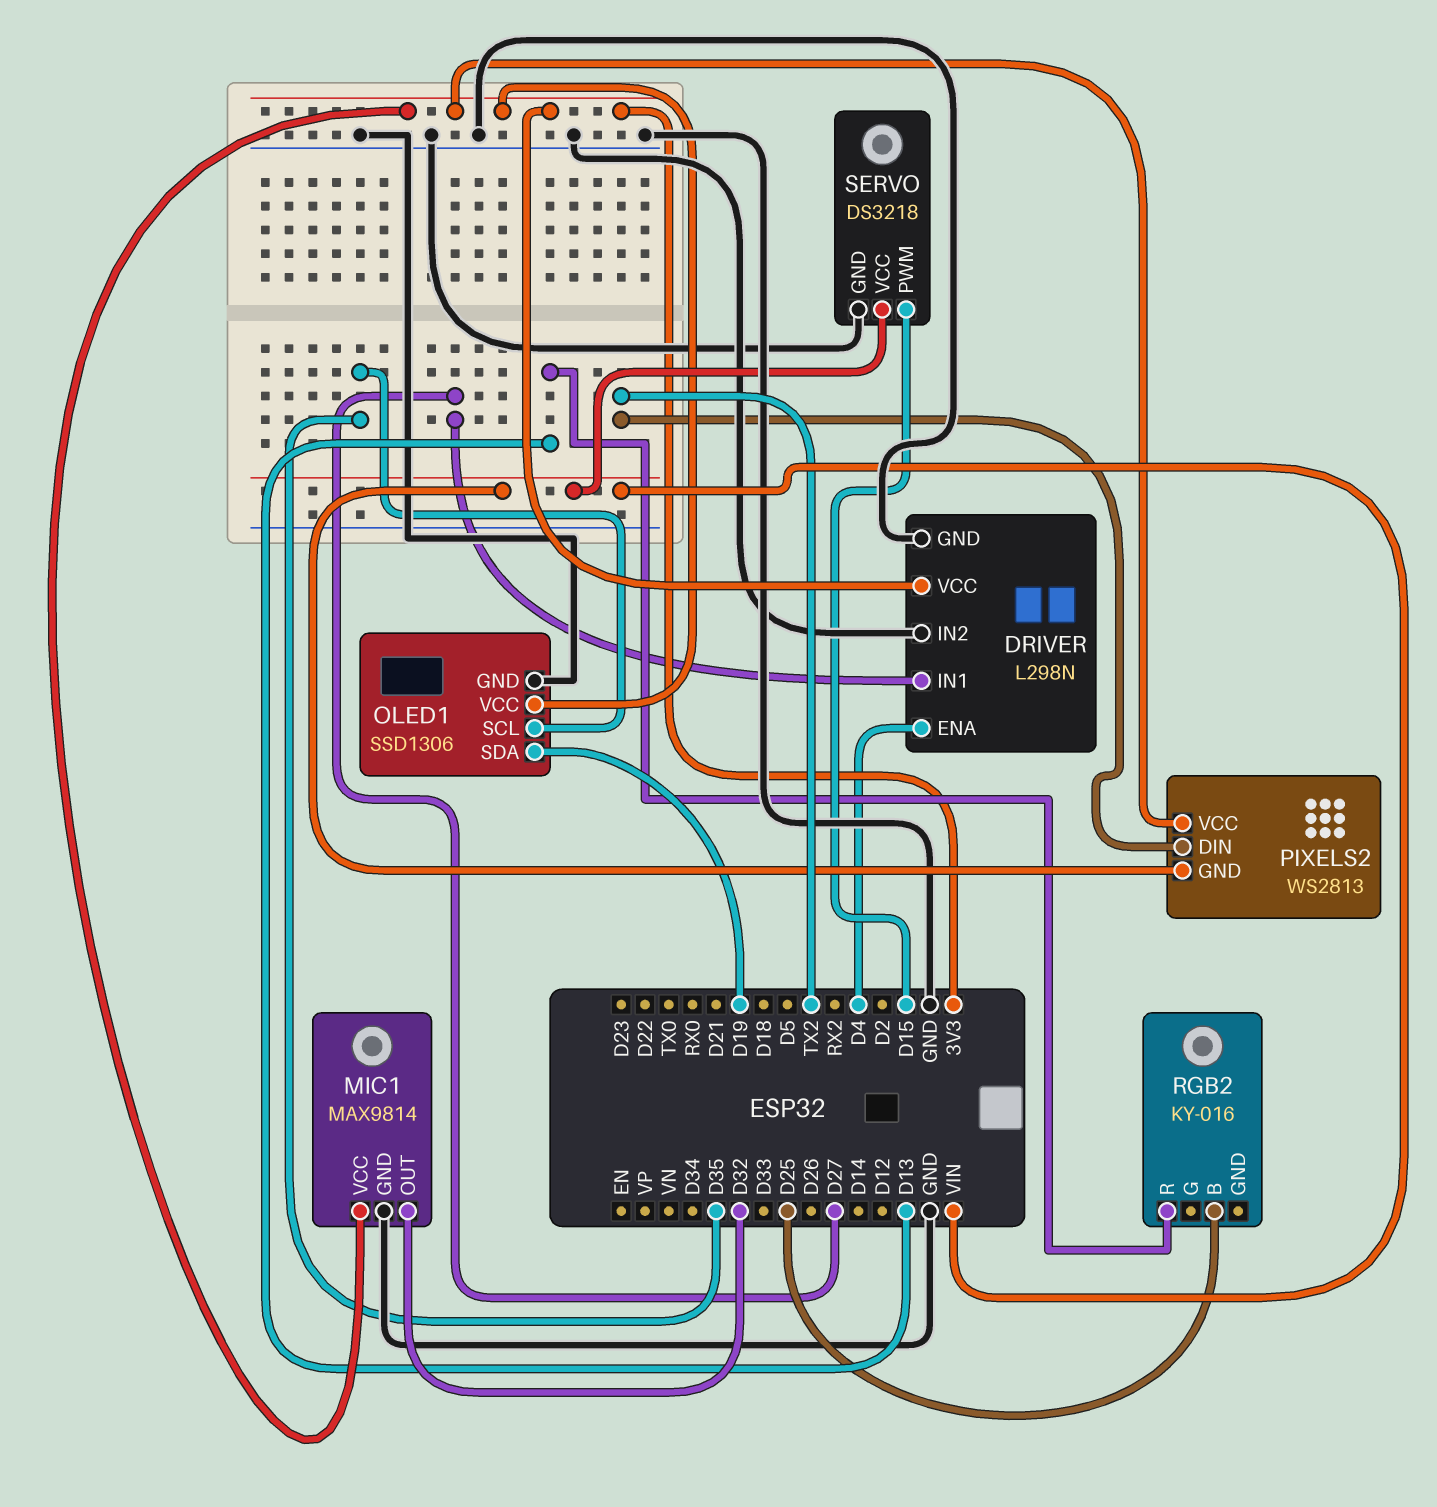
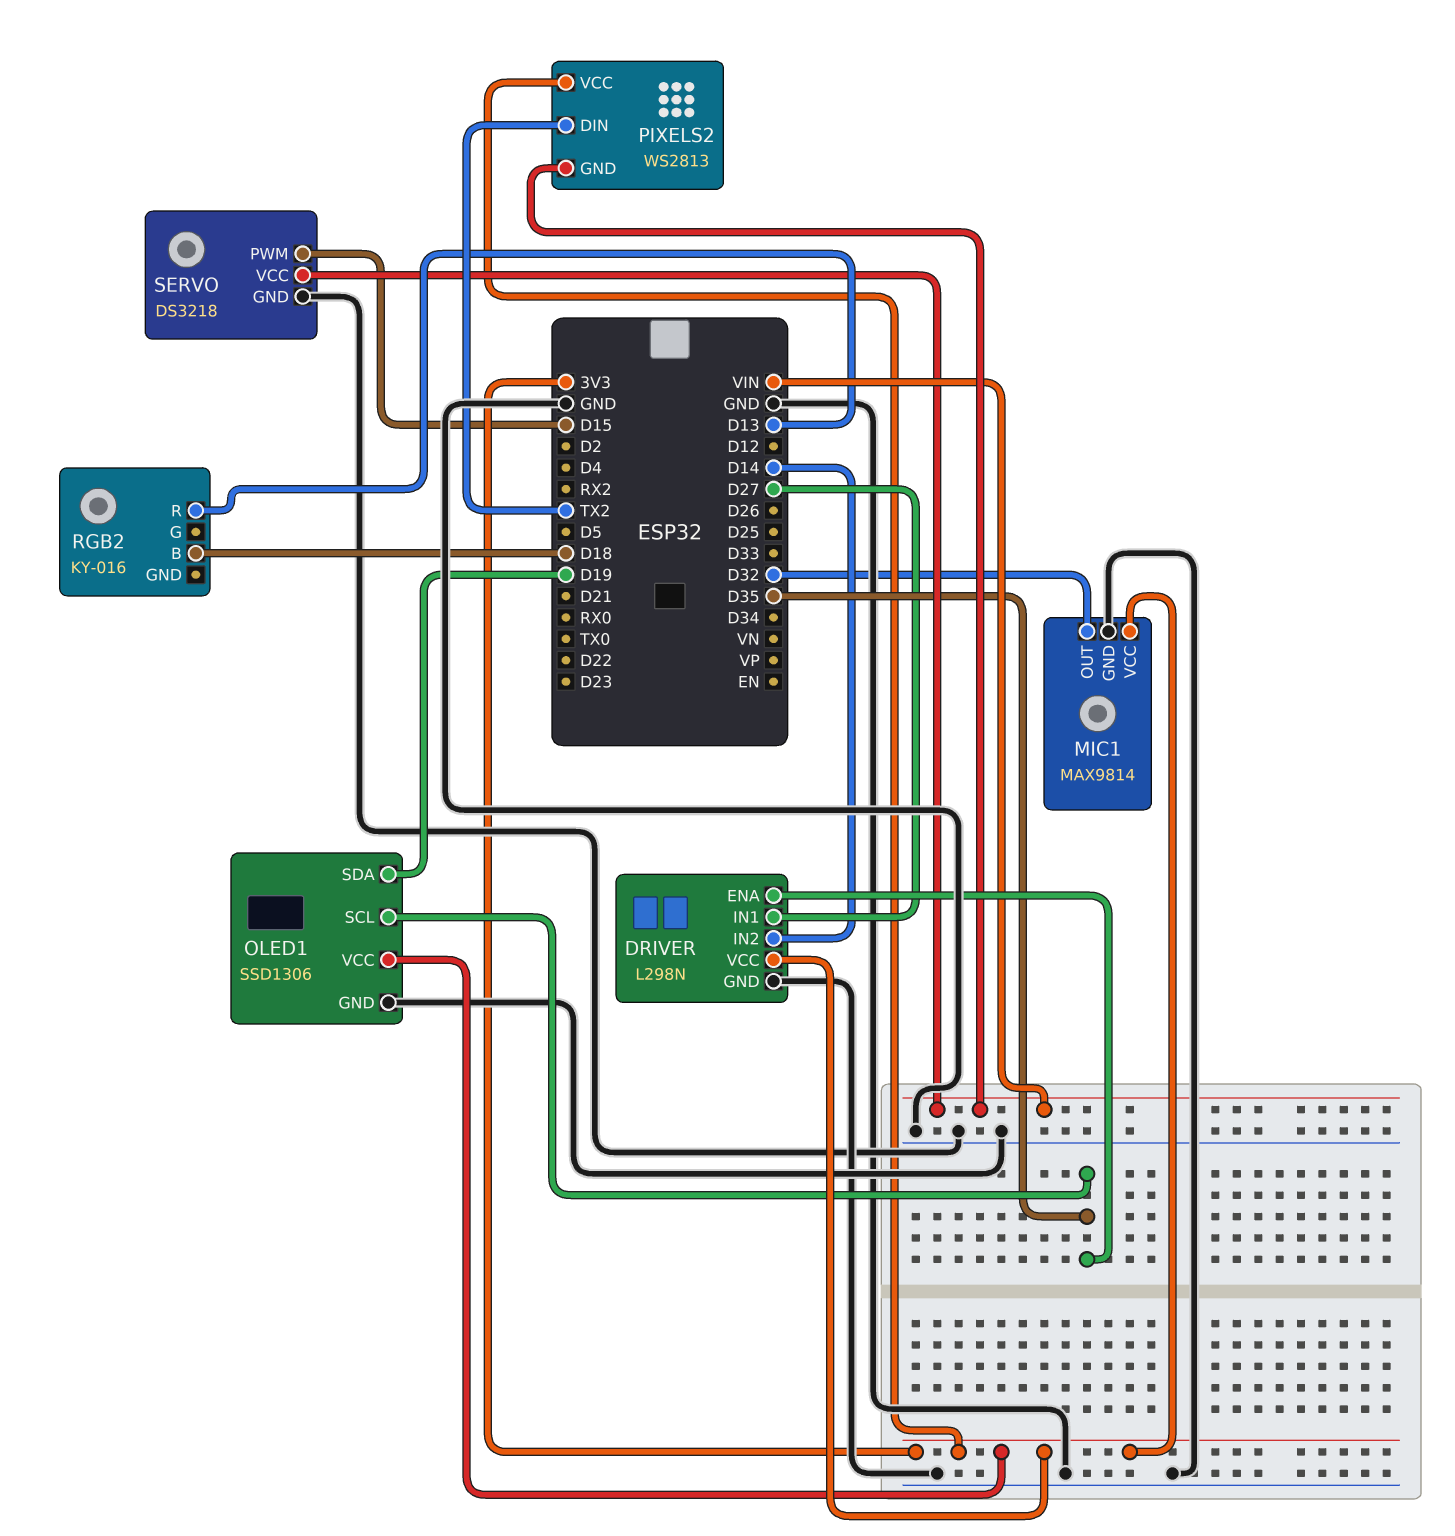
DRIVER pin ENA: D4 -> D35
DRIVER pin IN2: GND -> D14
RGB2 pin B: D25 -> D18

